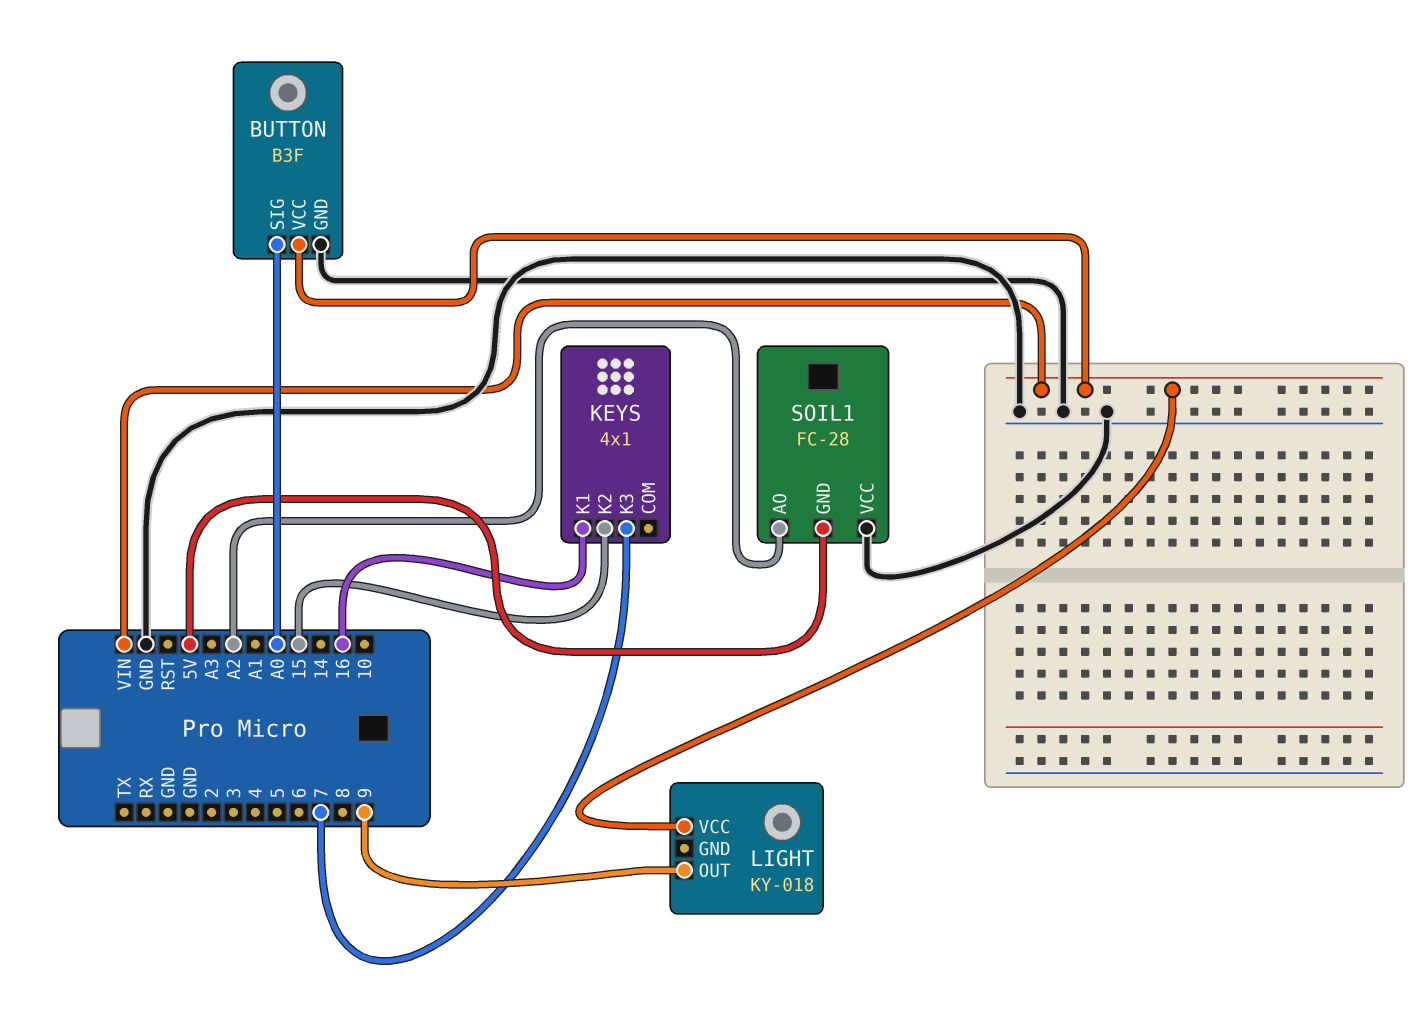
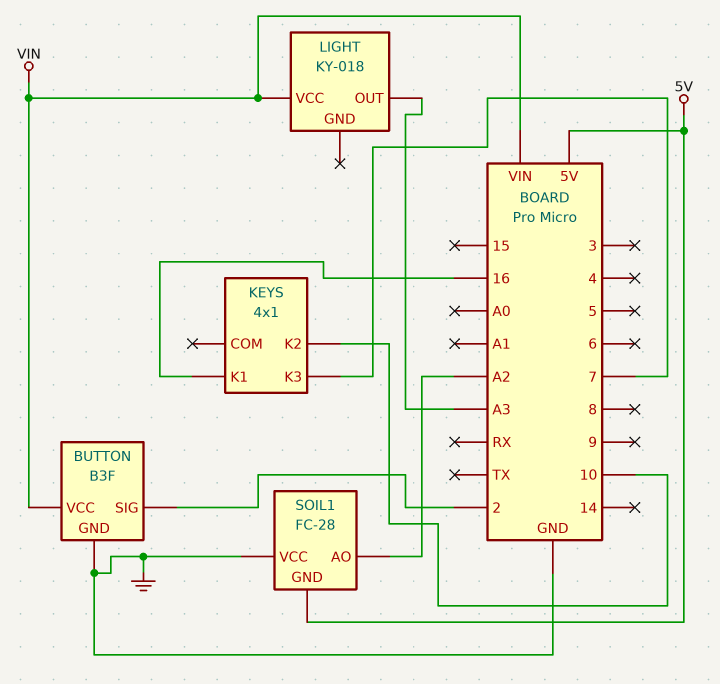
BUTTON pin SIG: A0 -> 2
KEYS pin K2: 15 -> 10
LIGHT pin OUT: 9 -> A3

